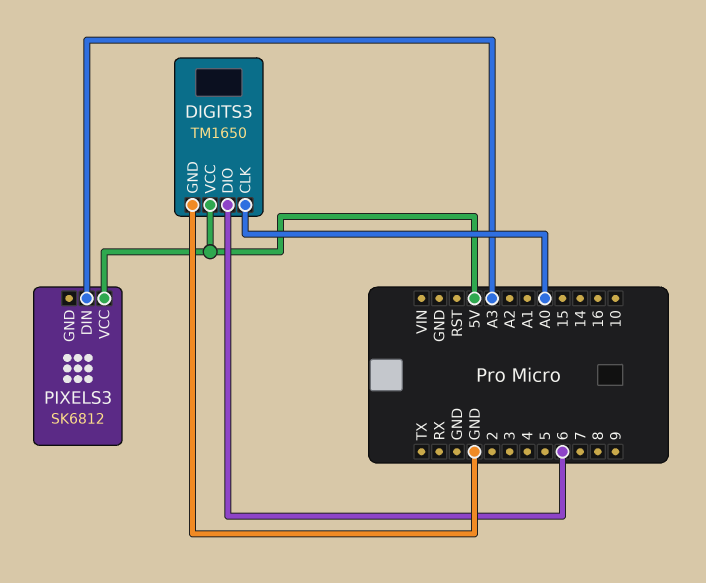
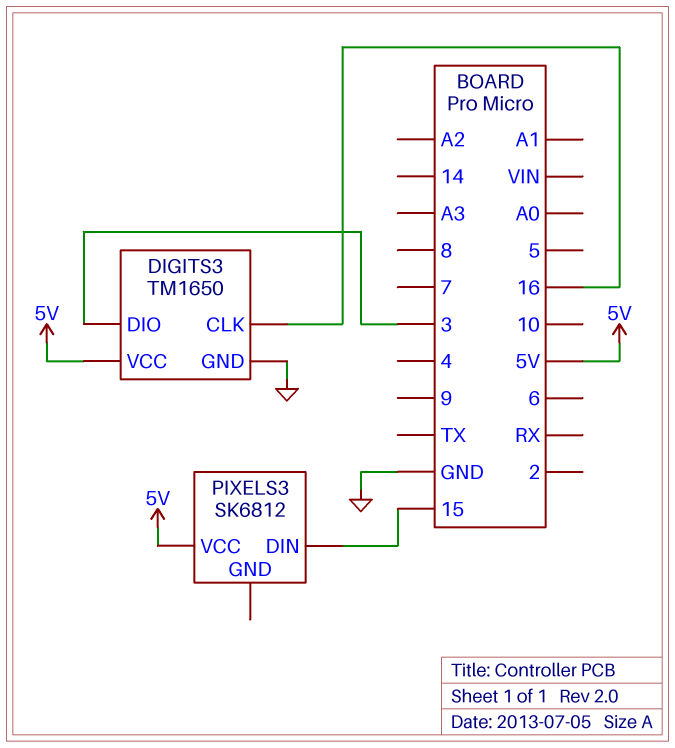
DIGITS3 pin CLK: A0 -> 16
DIGITS3 pin DIO: 6 -> 3
PIXELS3 pin DIN: A3 -> 15

